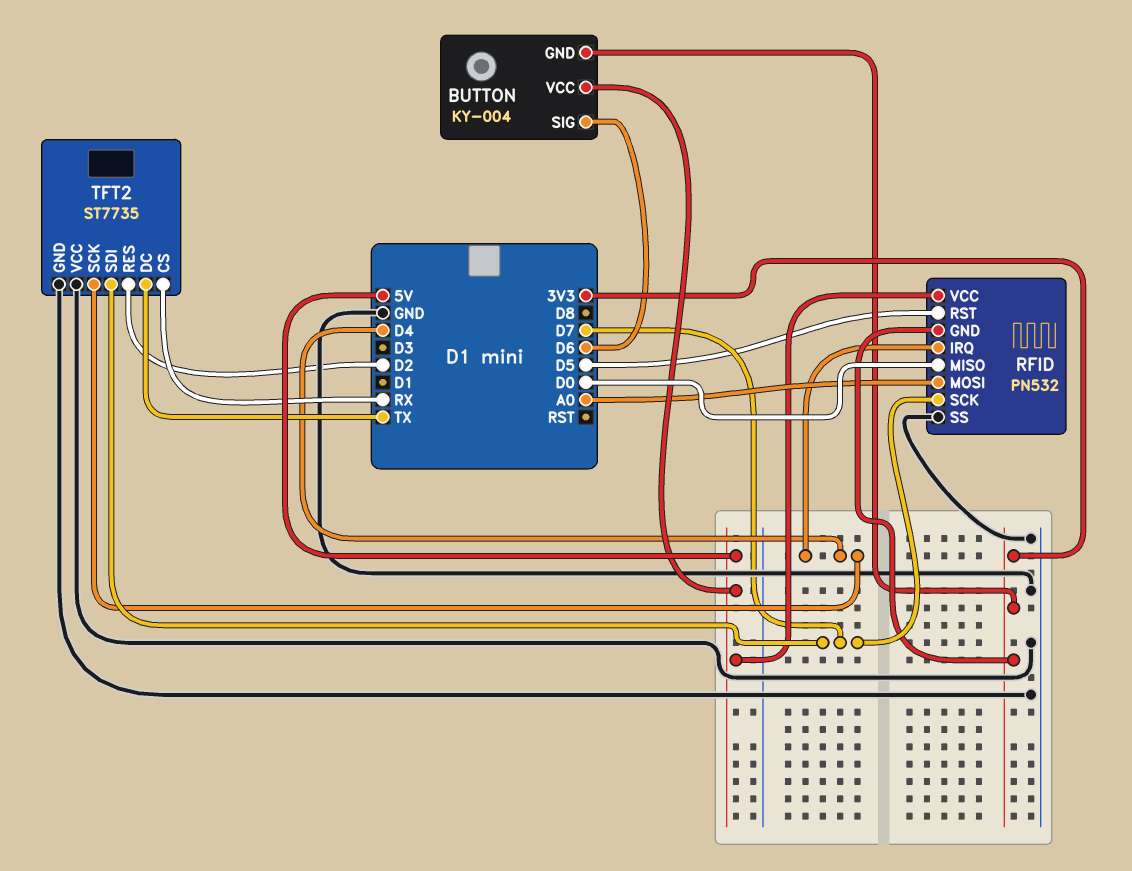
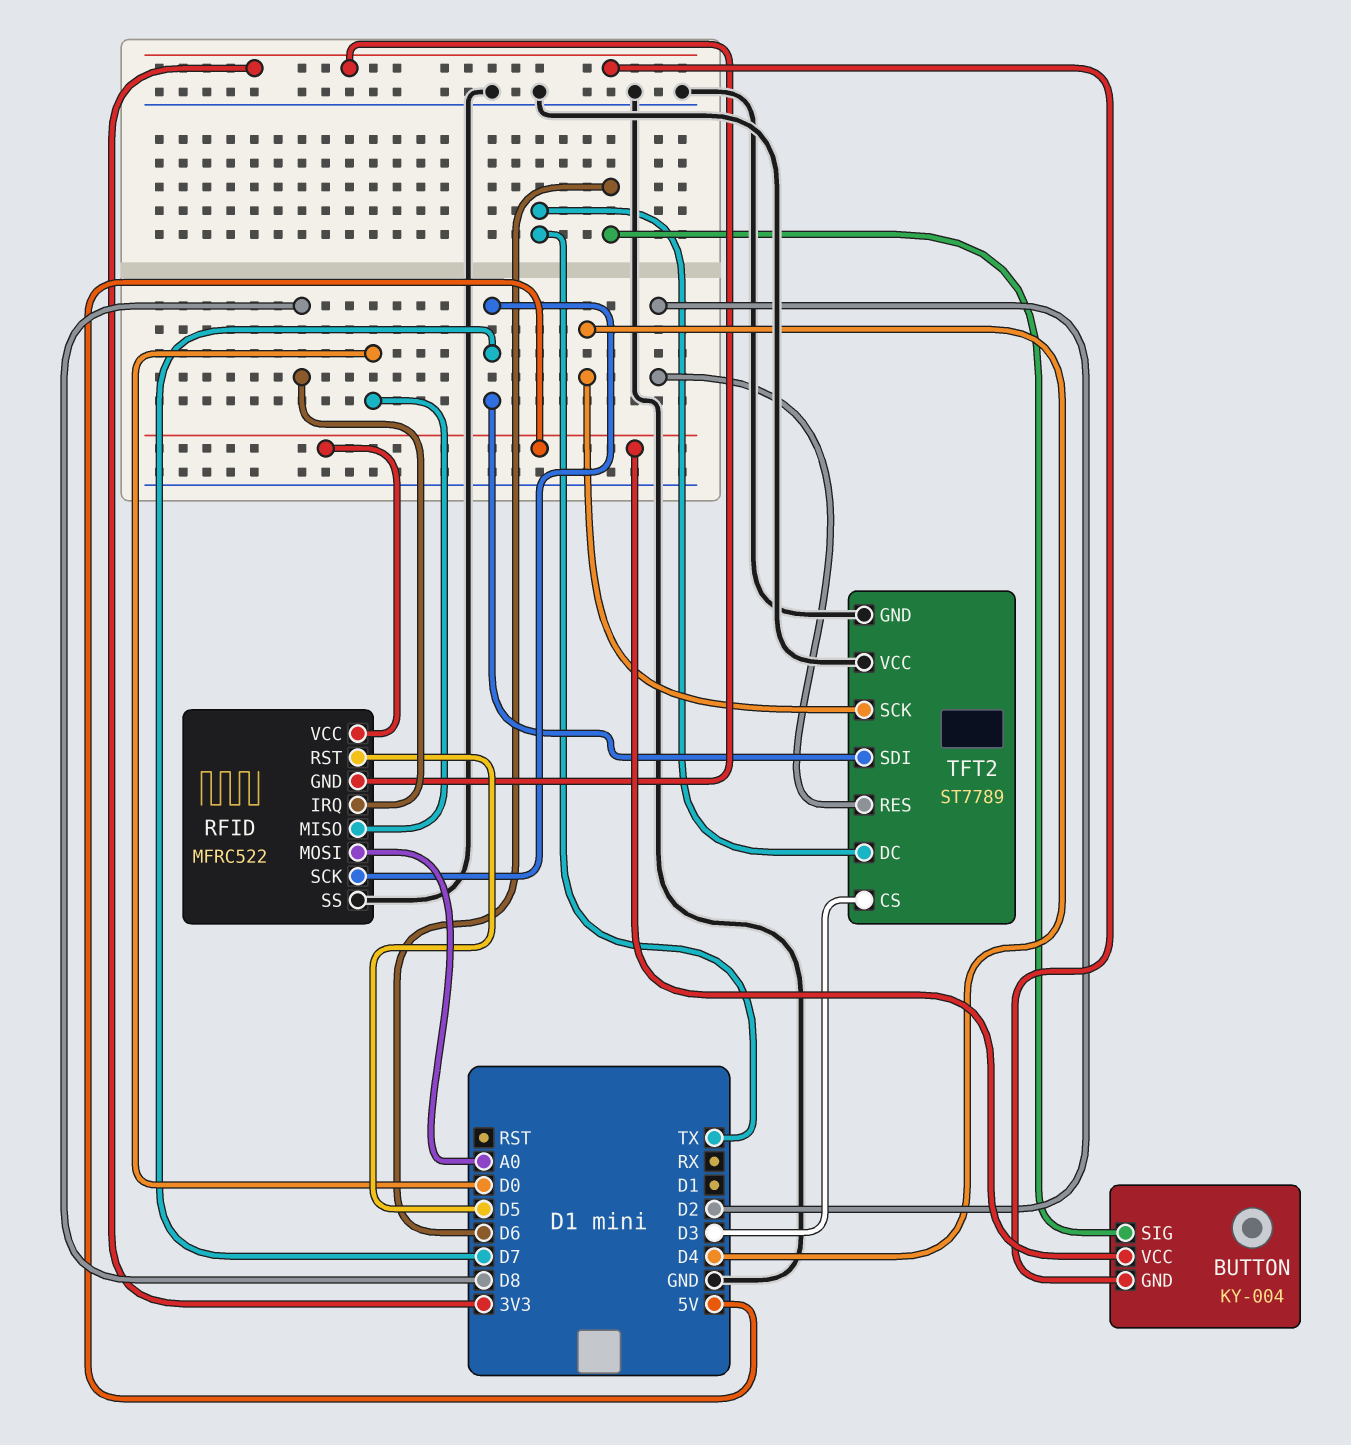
RFID: PN532 -> MFRC522
RFID pin IRQ: D4 -> D8
TFT2: ST7735 -> ST7789
TFT2 pin CS: RX -> D3

